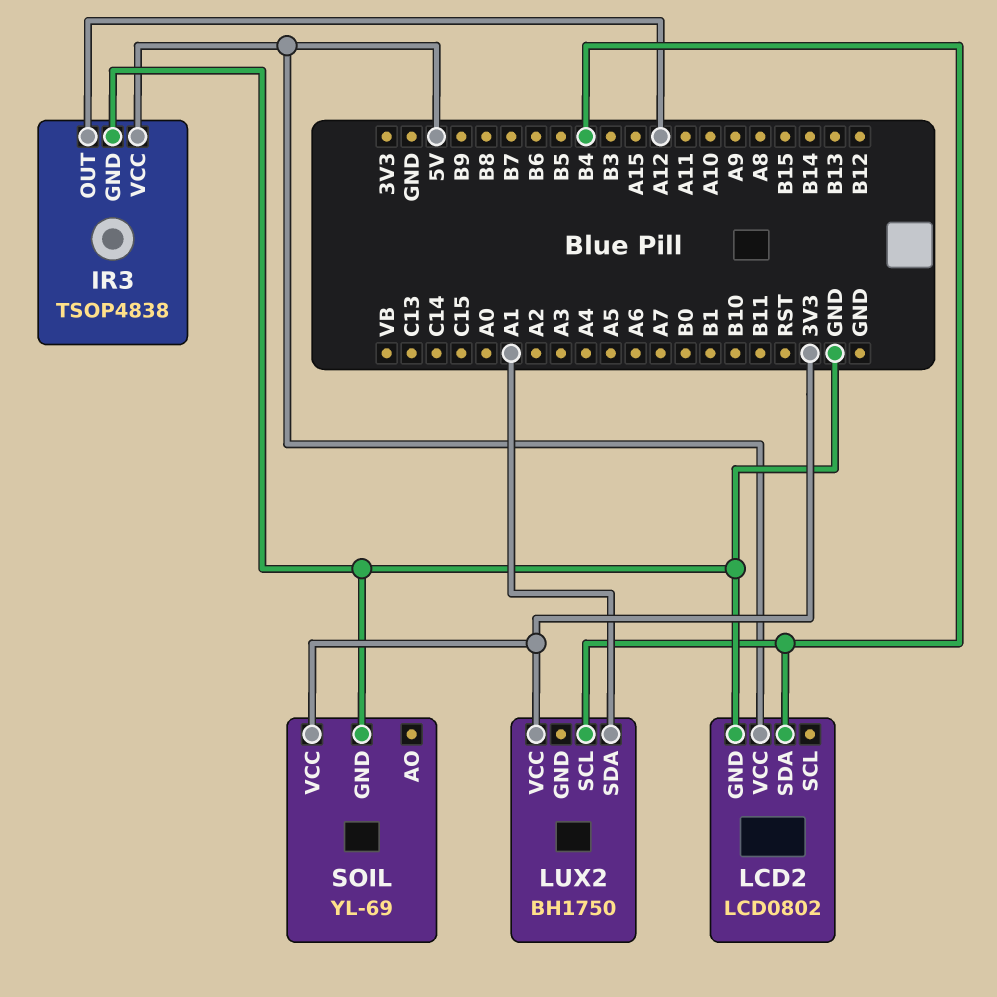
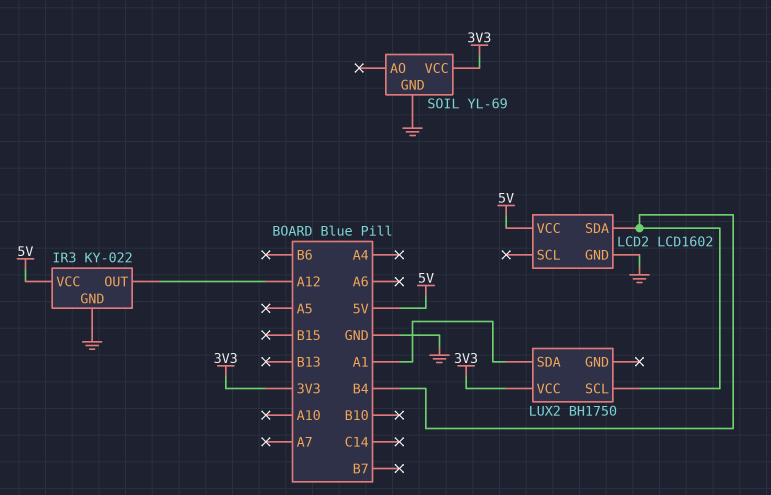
IR3: TSOP4838 -> KY-022
LCD2: LCD0802 -> LCD1602

